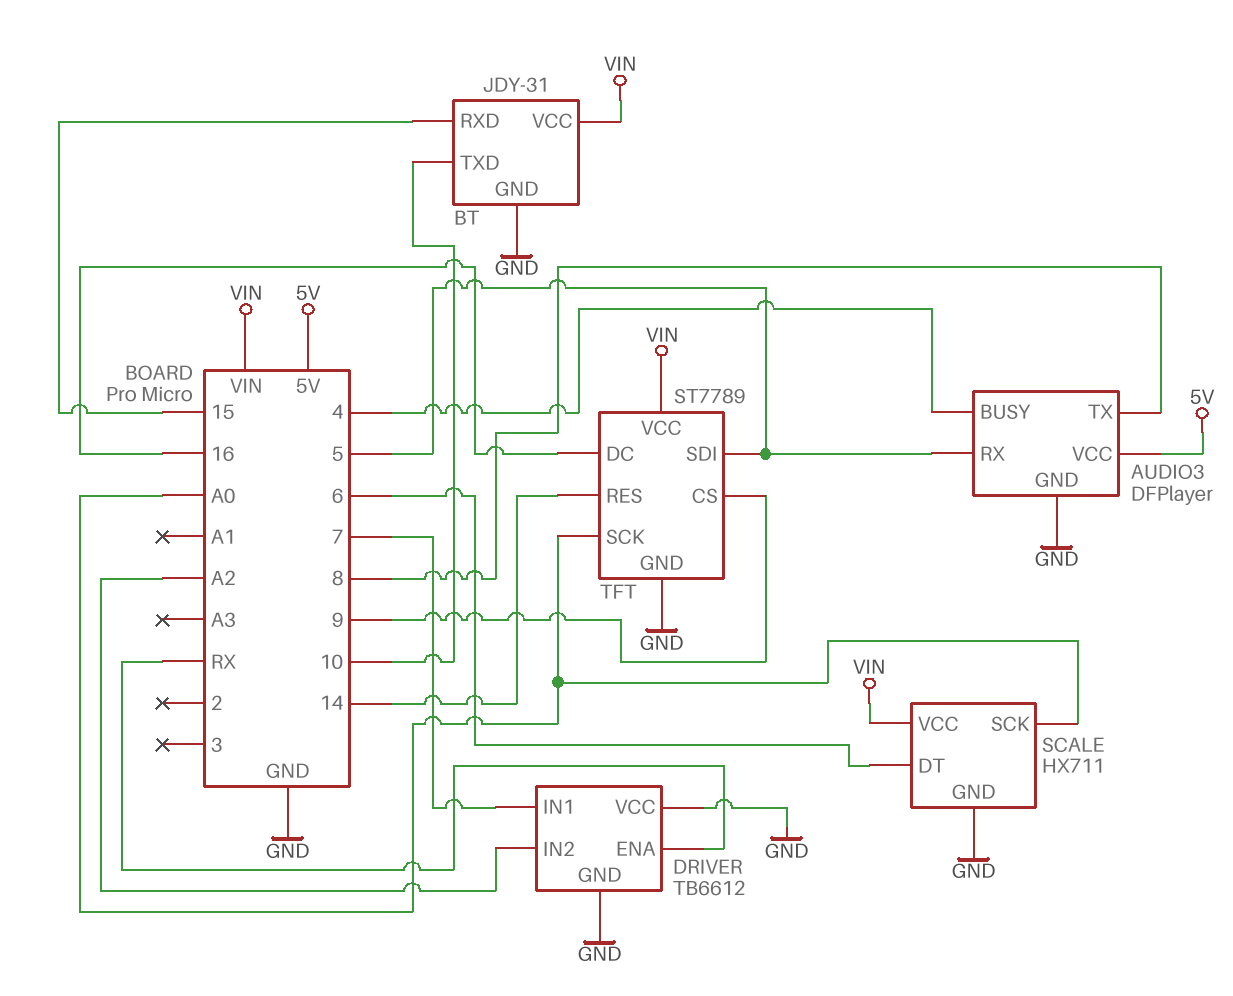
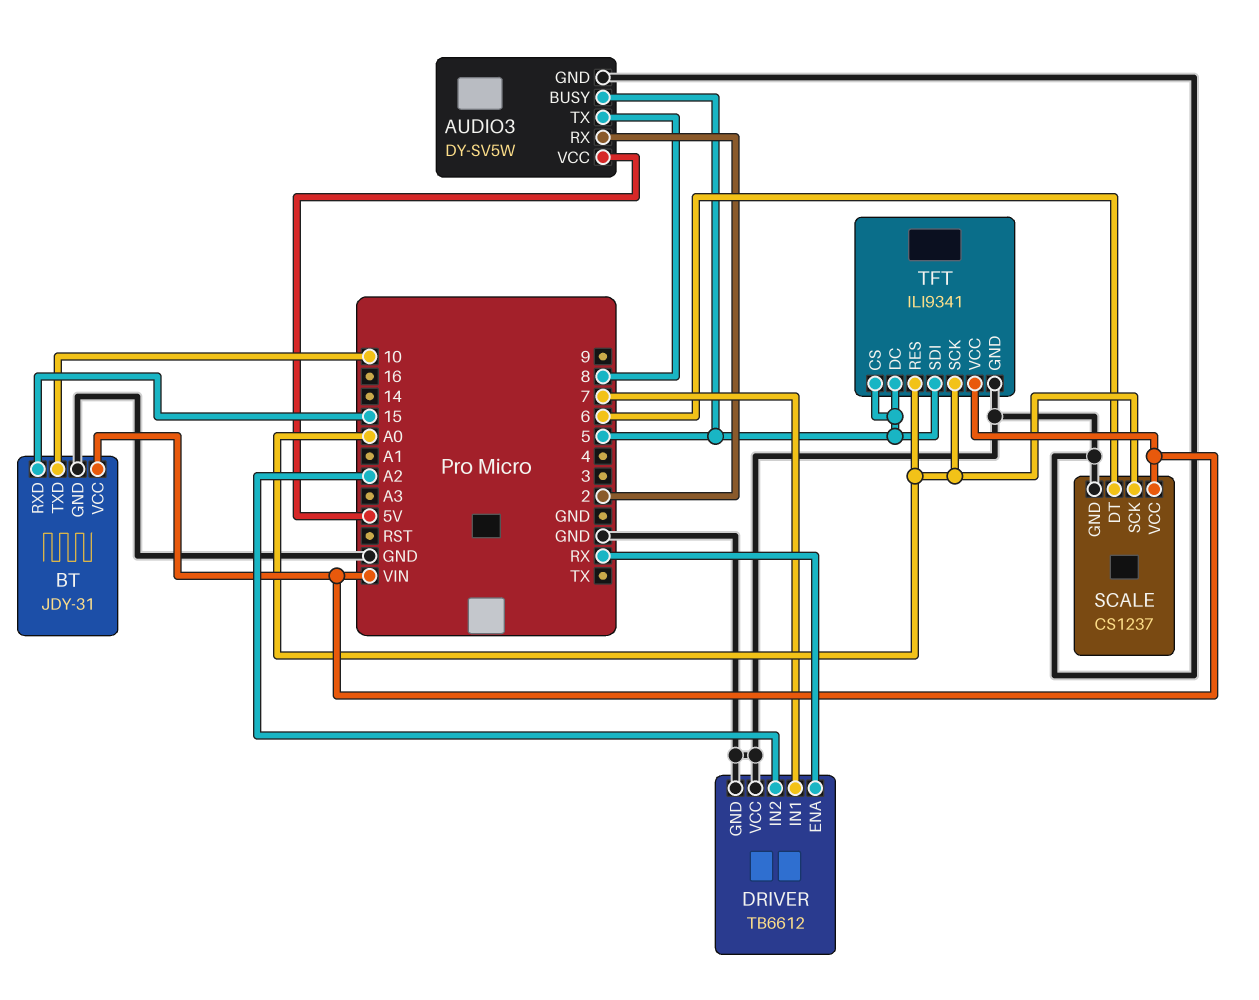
AUDIO3: DFPlayer -> DY-SV5W
AUDIO3 pin BUSY: 4 -> 5
AUDIO3 pin RX: 5 -> 2
SCALE: HX711 -> CS1237
TFT: ST7789 -> ILI9341
TFT pin CS: 9 -> 5
TFT pin DC: 16 -> 5
TFT pin RES: 14 -> A0

